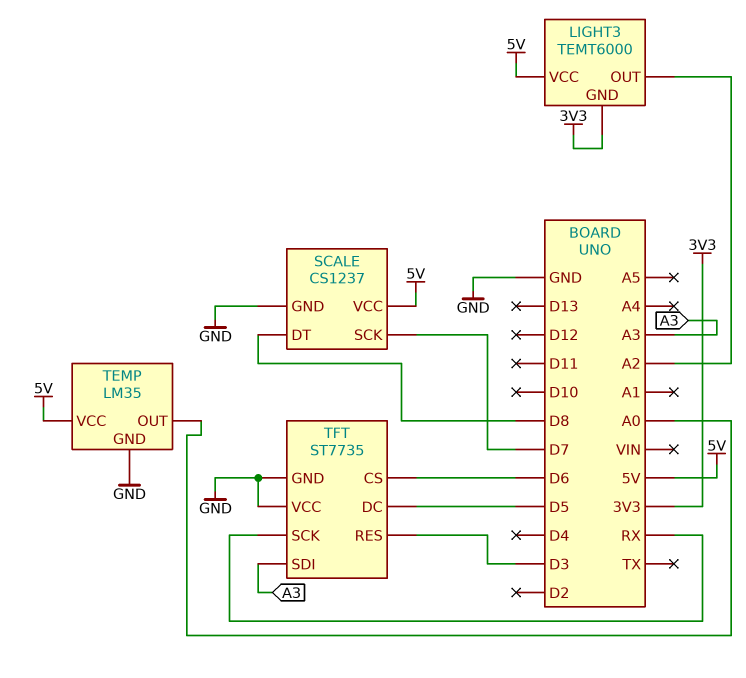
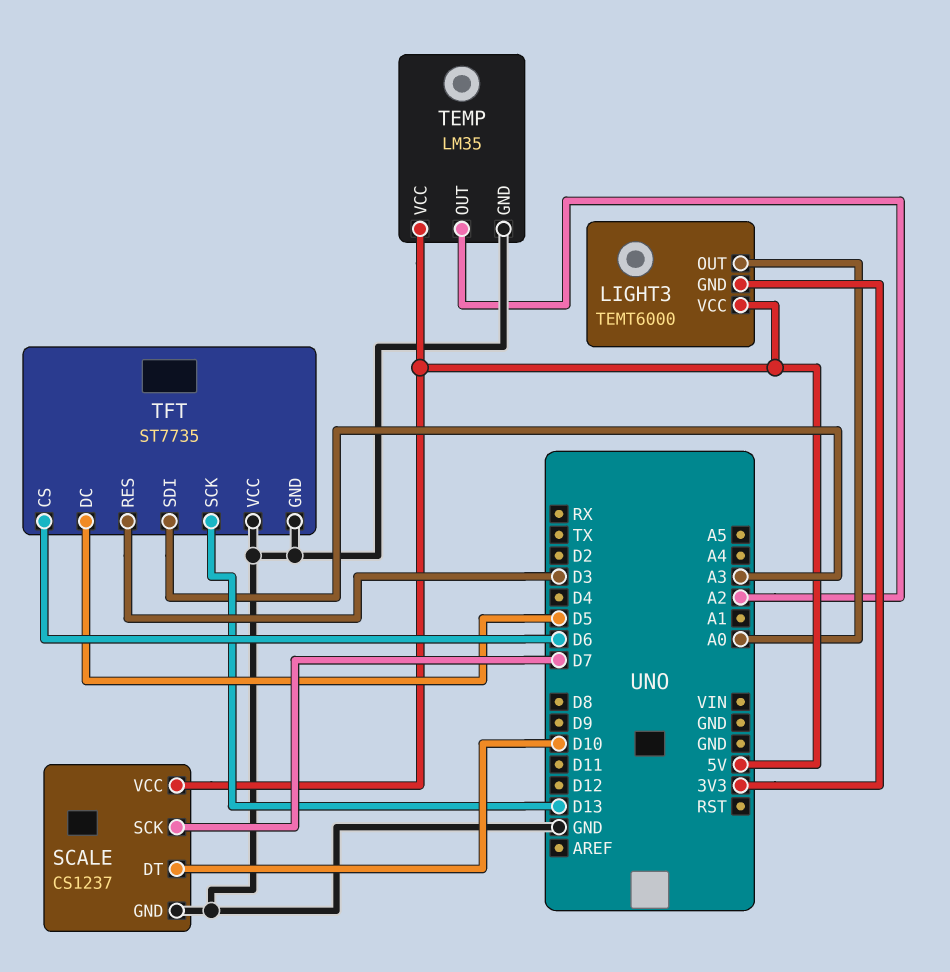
LIGHT3 pin OUT: A2 -> A0
SCALE pin DT: D8 -> D10
TEMP pin OUT: A0 -> A2
TFT pin SCK: RX -> D13

